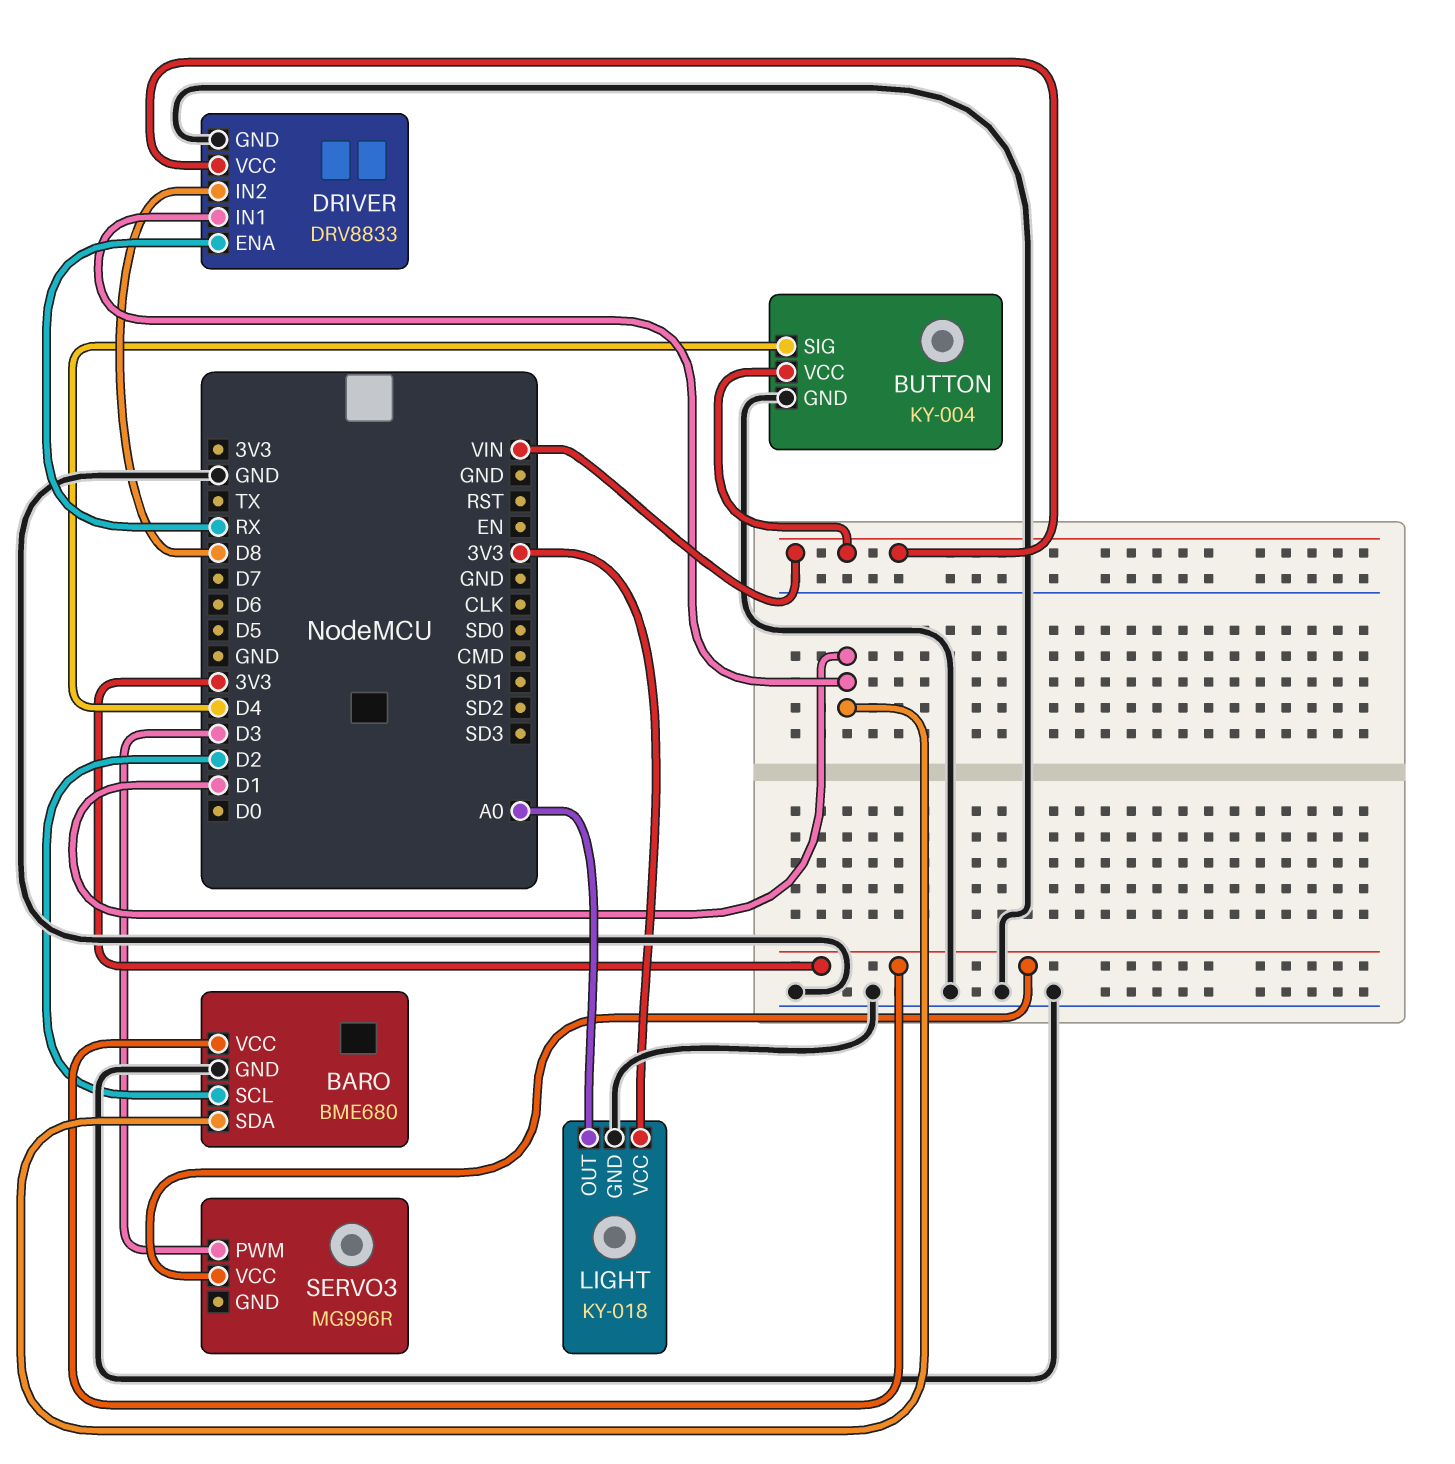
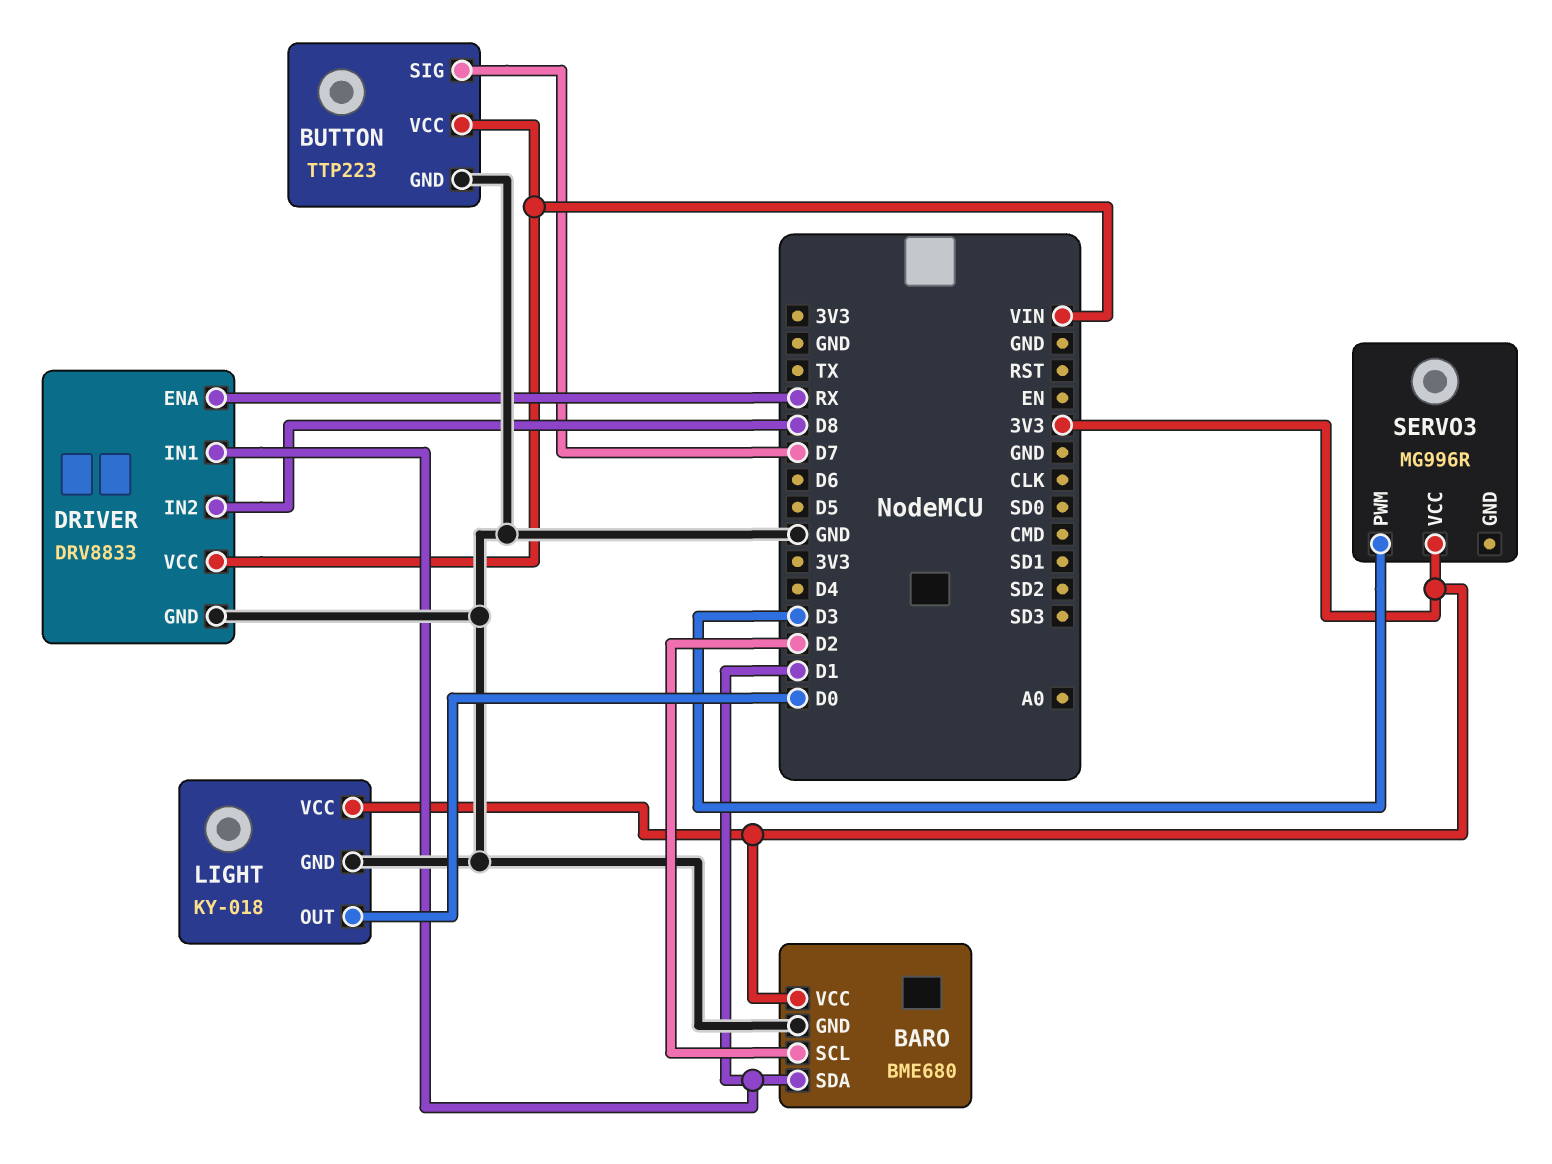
BUTTON: KY-004 -> TTP223
BUTTON pin SIG: D4 -> D7
LIGHT pin OUT: A0 -> D0

